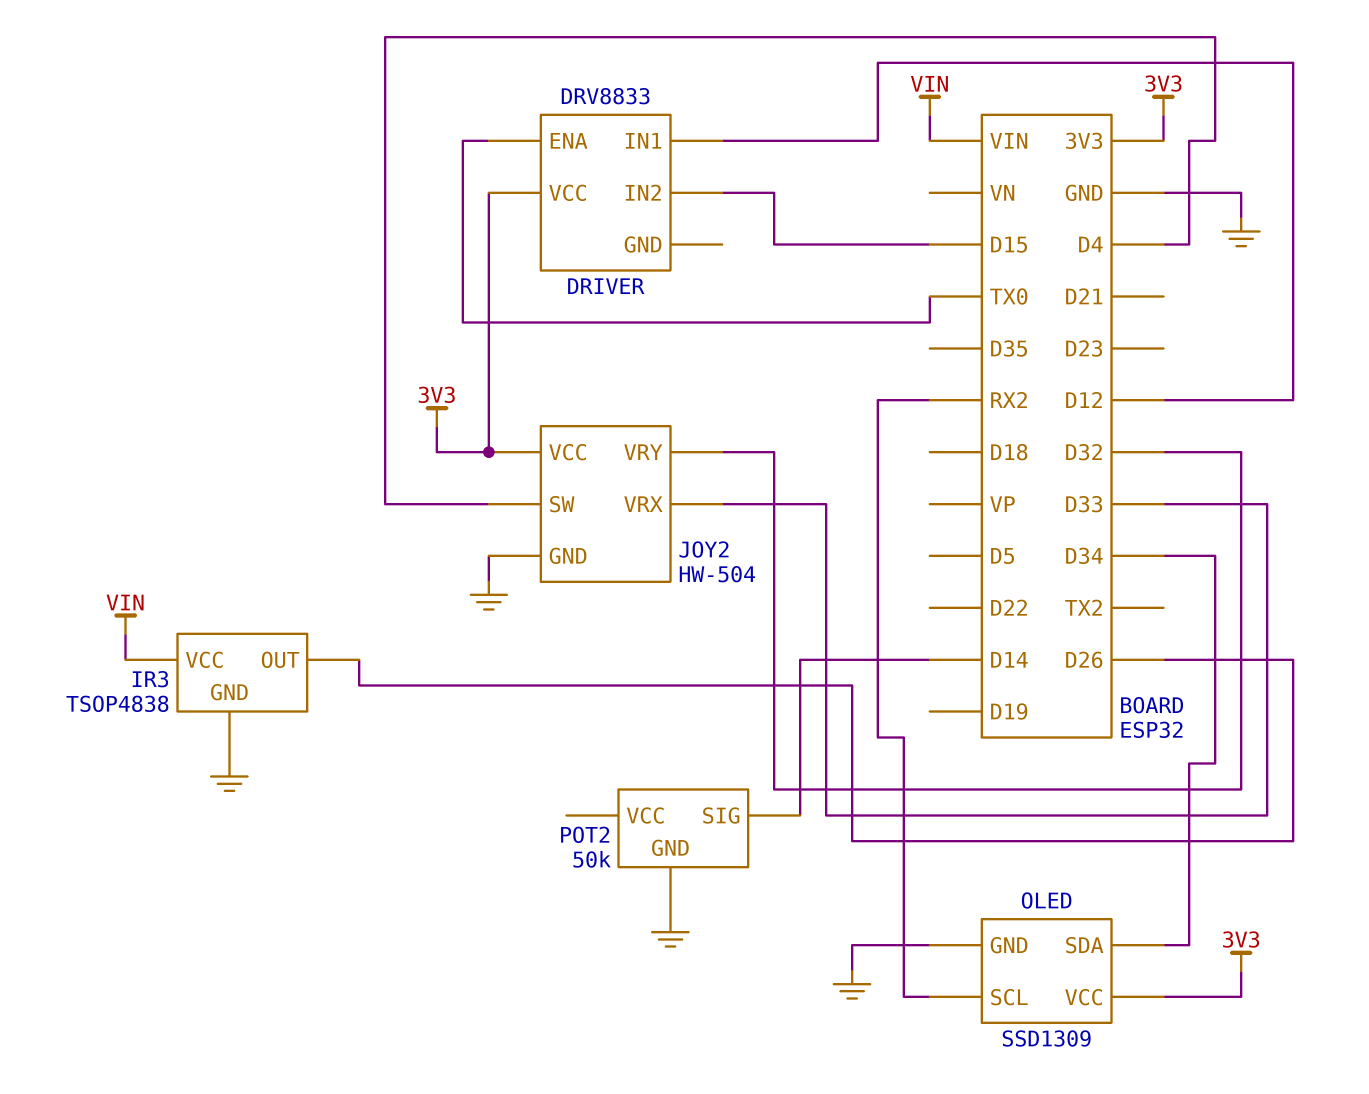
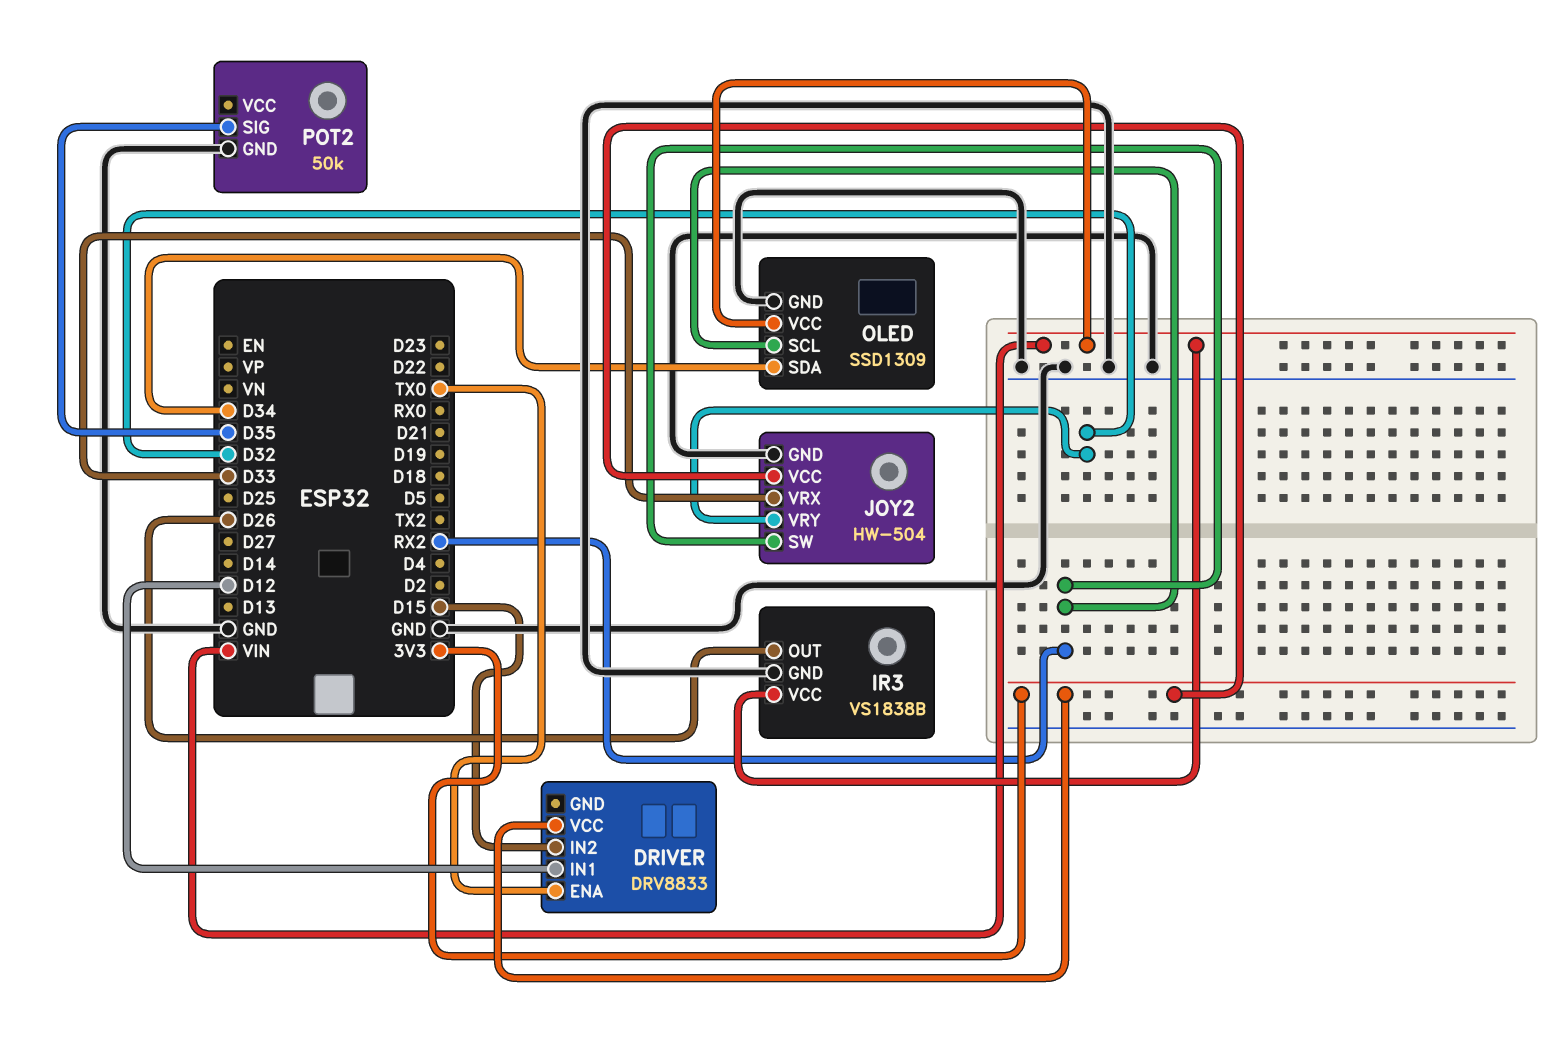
IR3: TSOP4838 -> VS1838B
JOY2 pin SW: D4 -> RX2
OLED pin VCC: 3V3 -> VIN
POT2 pin SIG: D14 -> D35

